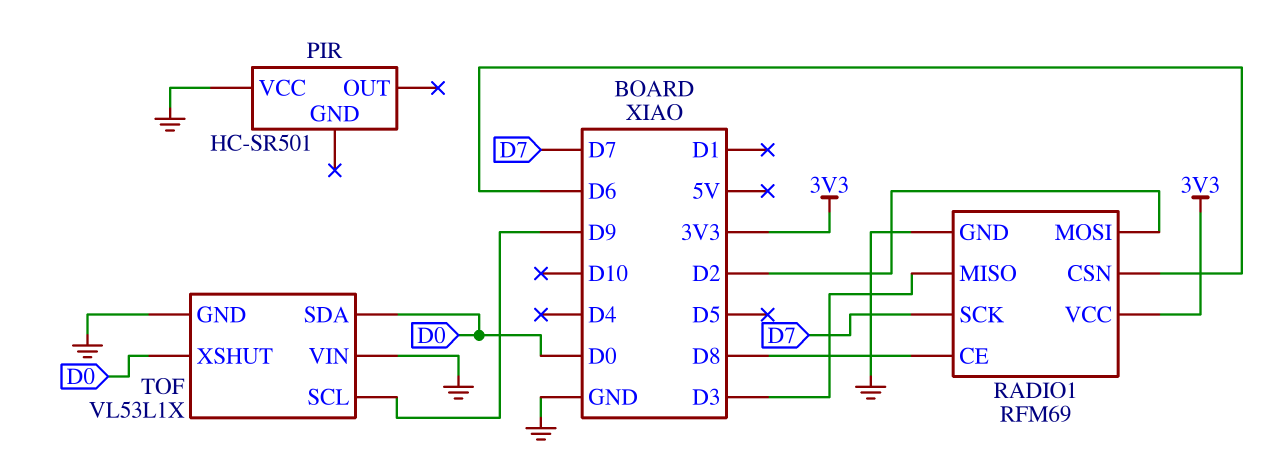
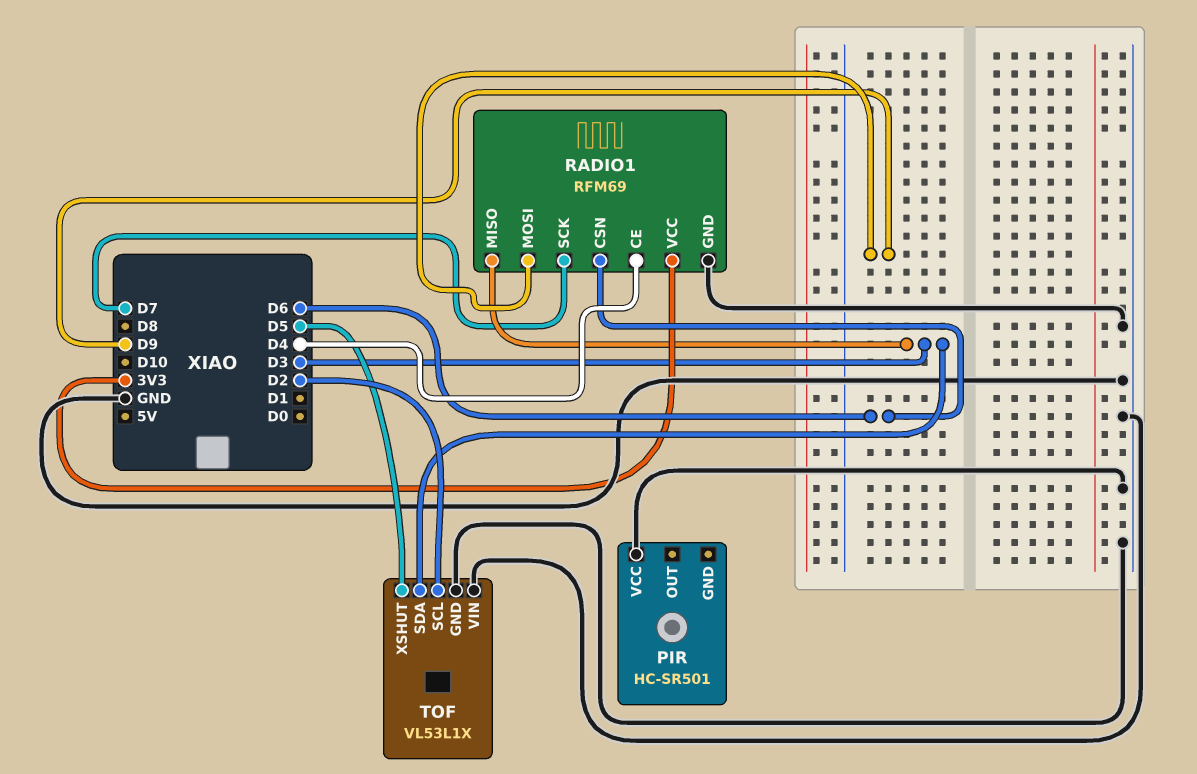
RADIO1 pin CE: D8 -> D4
RADIO1 pin MOSI: D2 -> D9
TOF pin SCL: D9 -> D2
TOF pin SDA: D0 -> D3
TOF pin XSHUT: D0 -> D5

